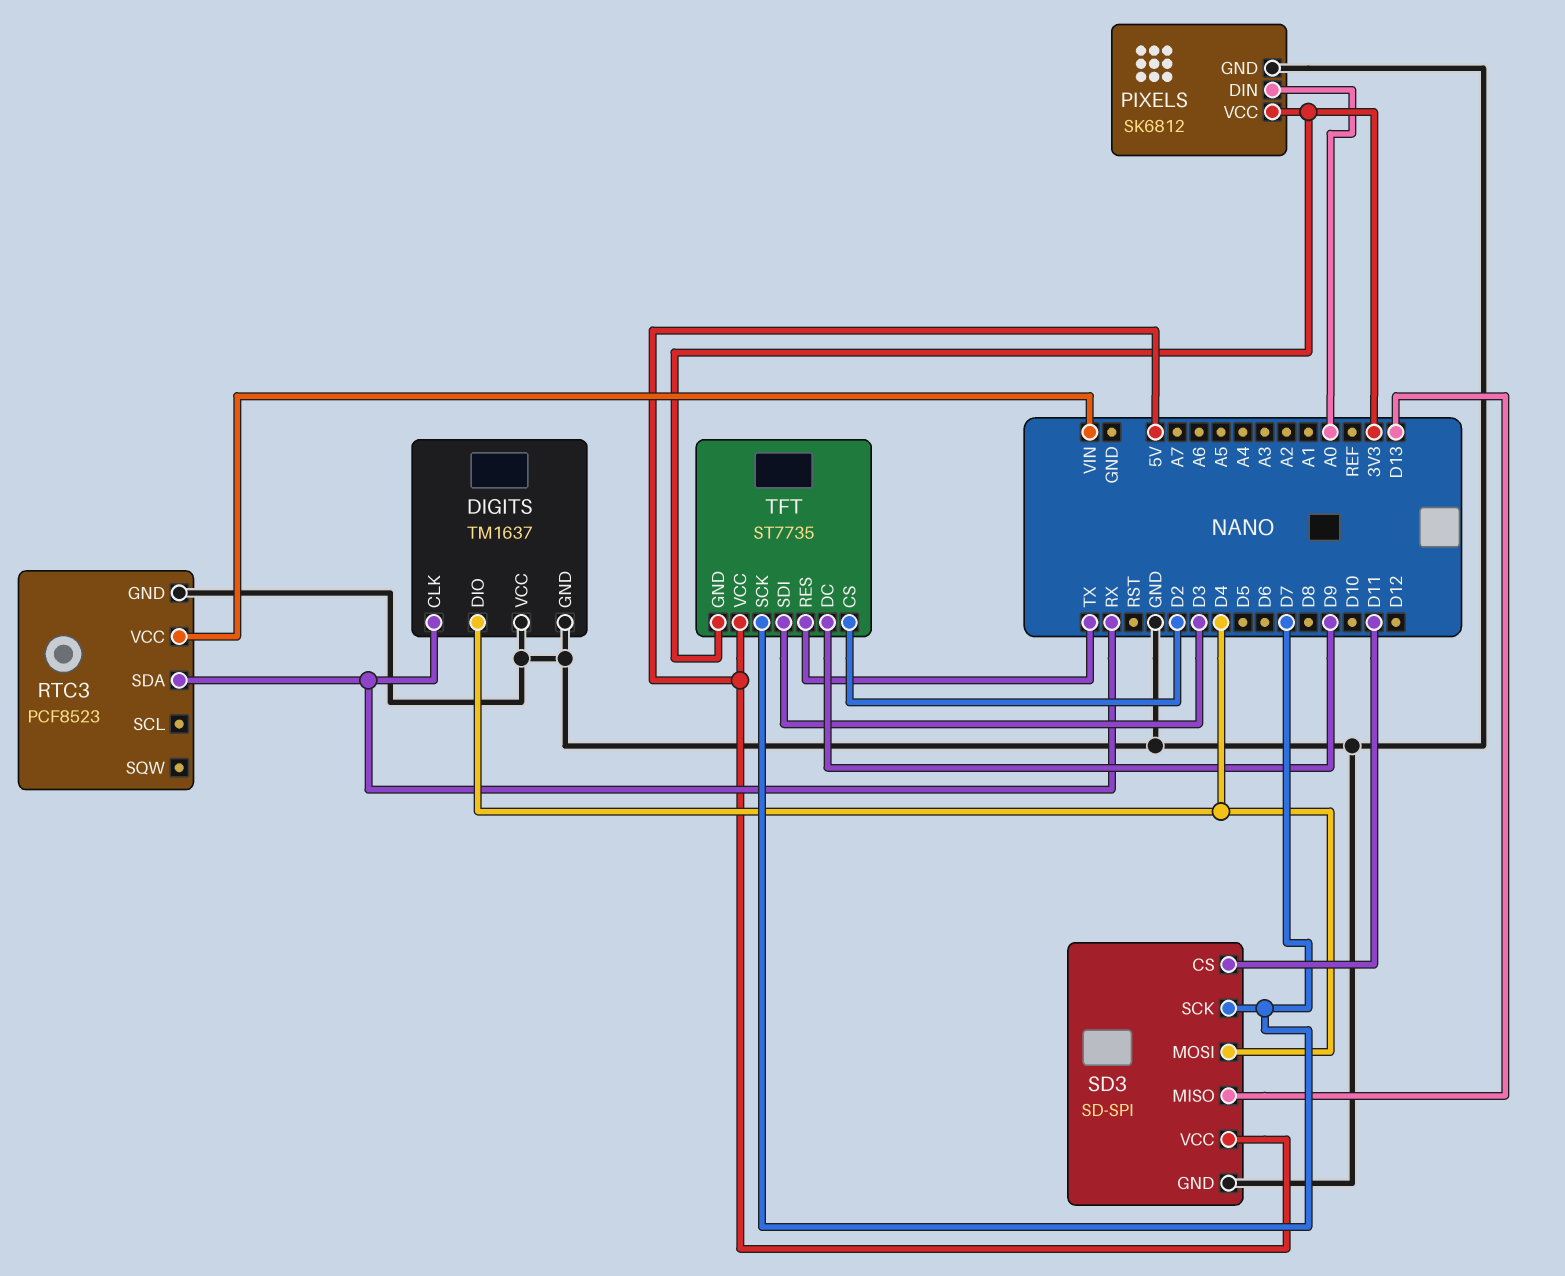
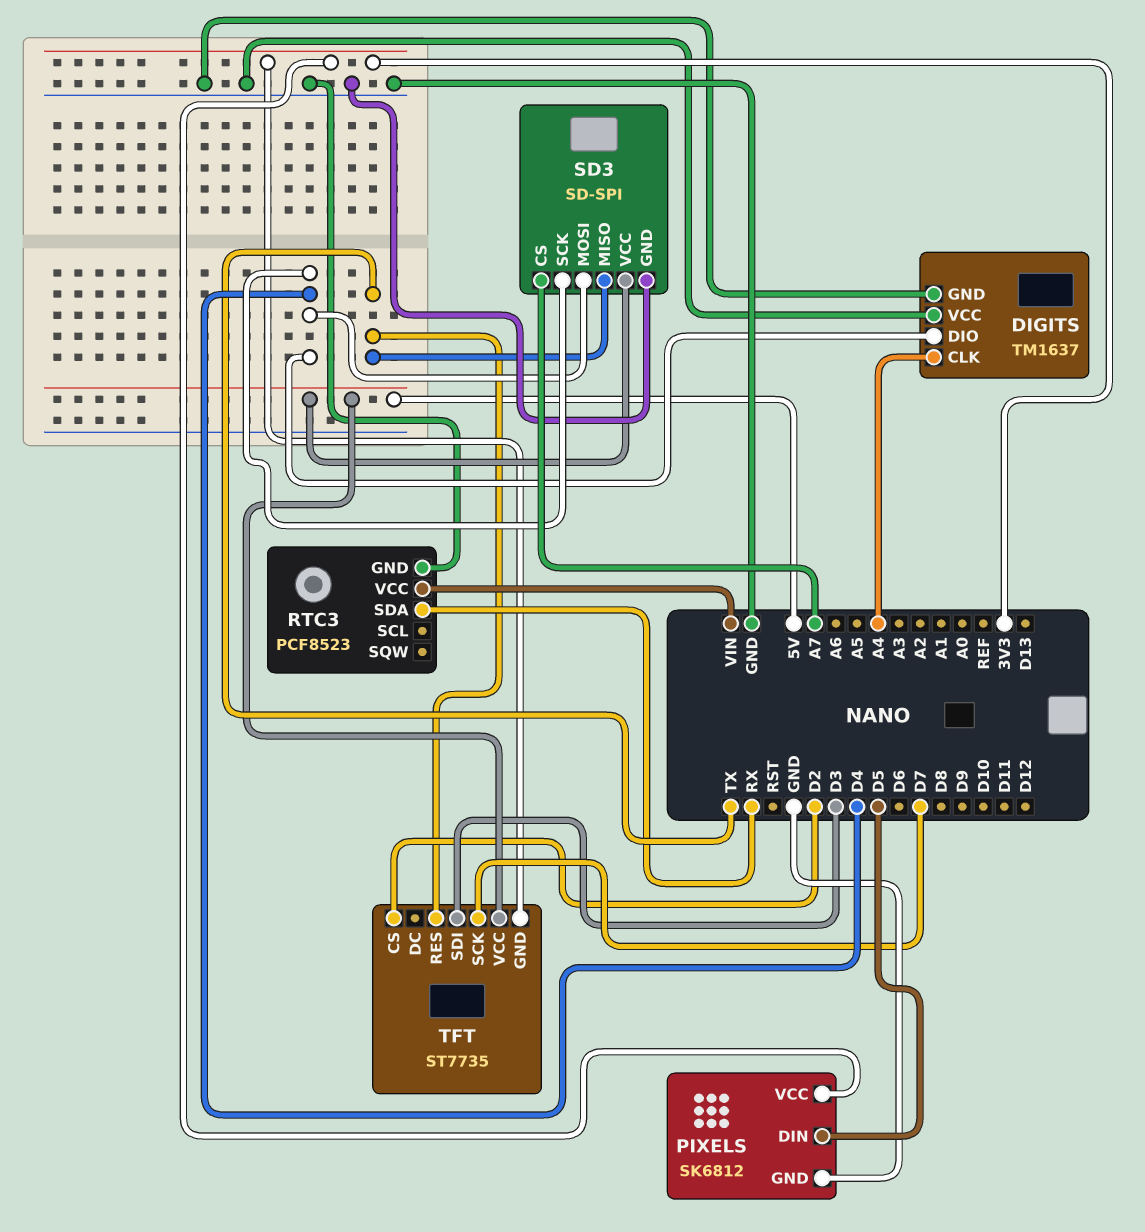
DIGITS pin CLK: RX -> A4
PIXELS pin DIN: A0 -> D5
SD3 pin CS: D11 -> A7
SD3 pin MISO: D13 -> TX
SD3 pin SCK: D7 -> D4
TFT pin DC: D9 -> none

